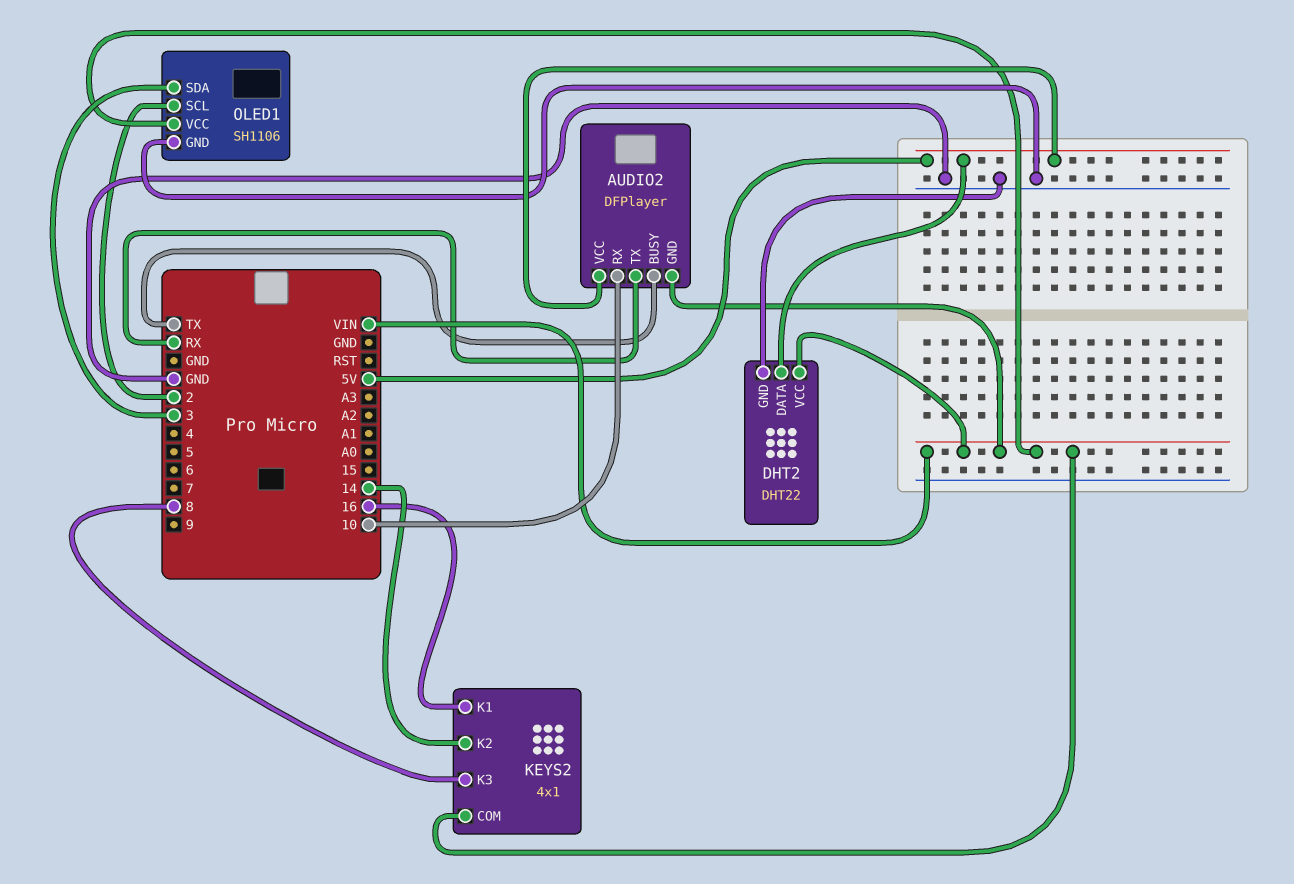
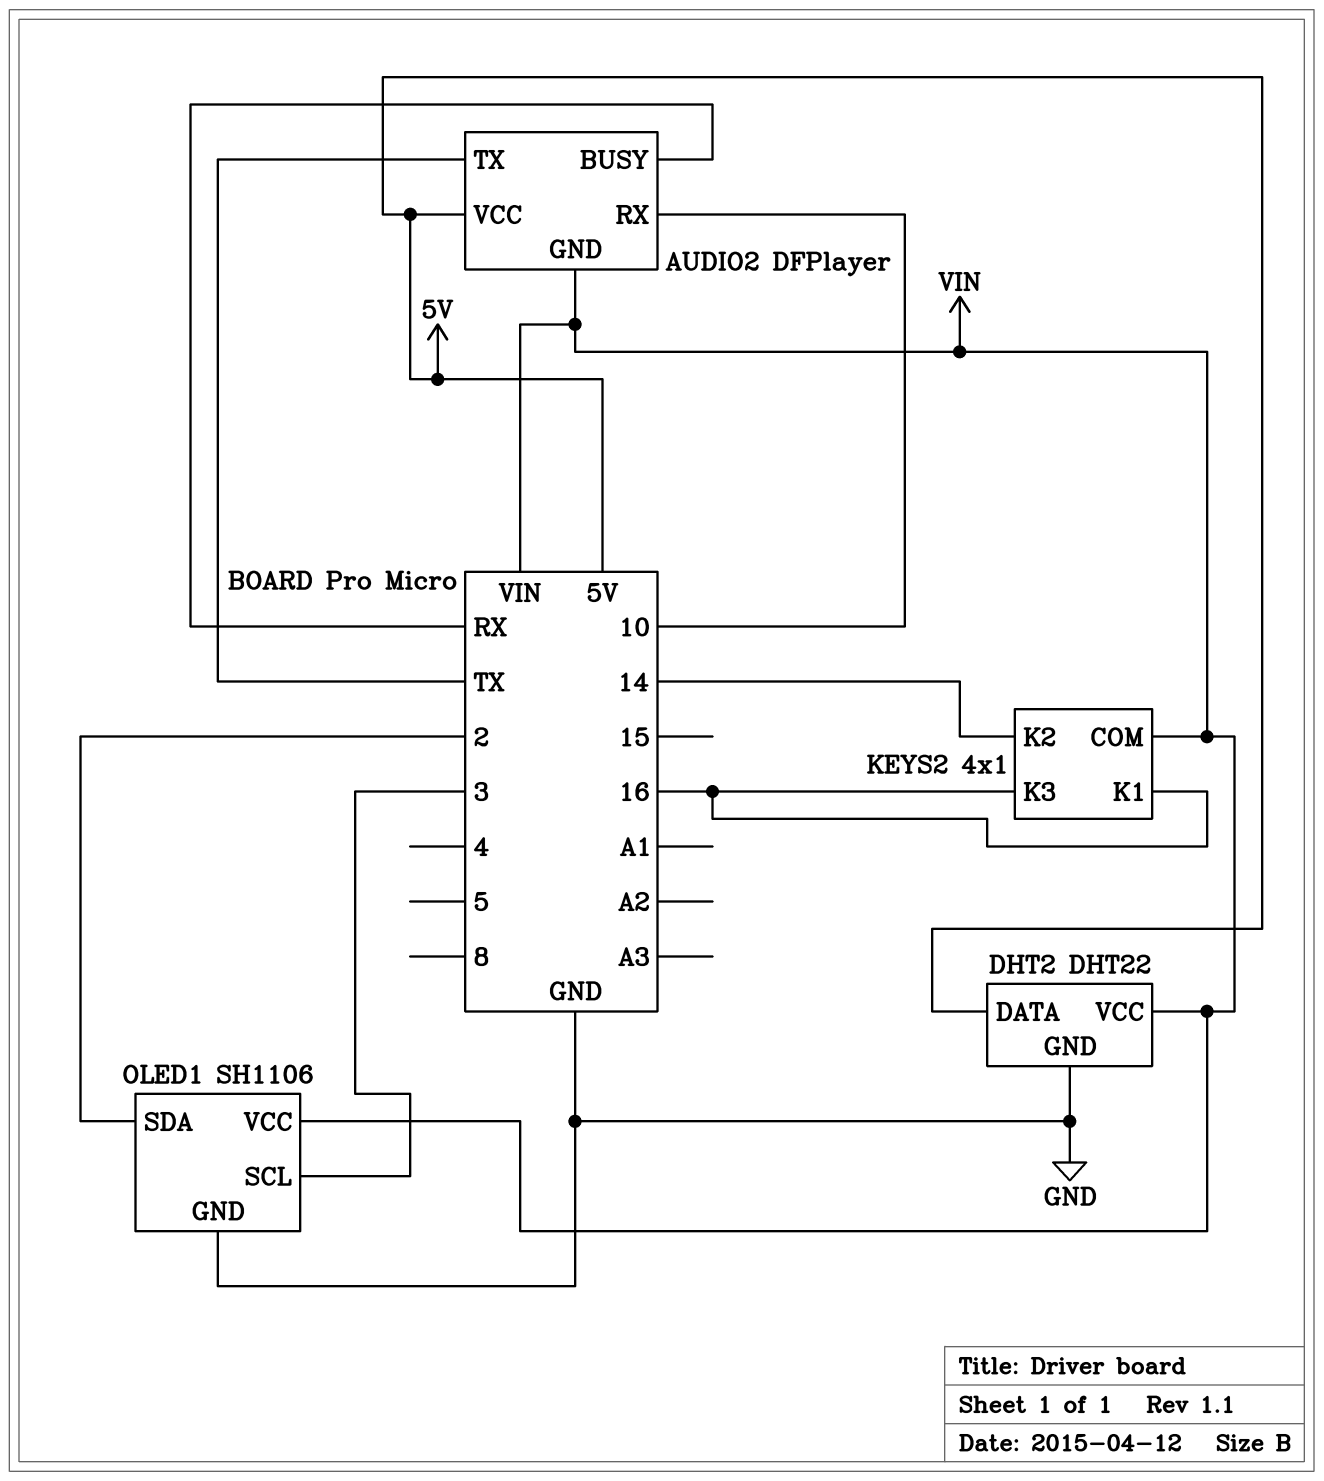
AUDIO2 pin BUSY: TX -> RX
AUDIO2 pin TX: RX -> TX
KEYS2 pin K3: 8 -> 16
OLED1 pin SCL: 2 -> 3
OLED1 pin SDA: 3 -> 2

